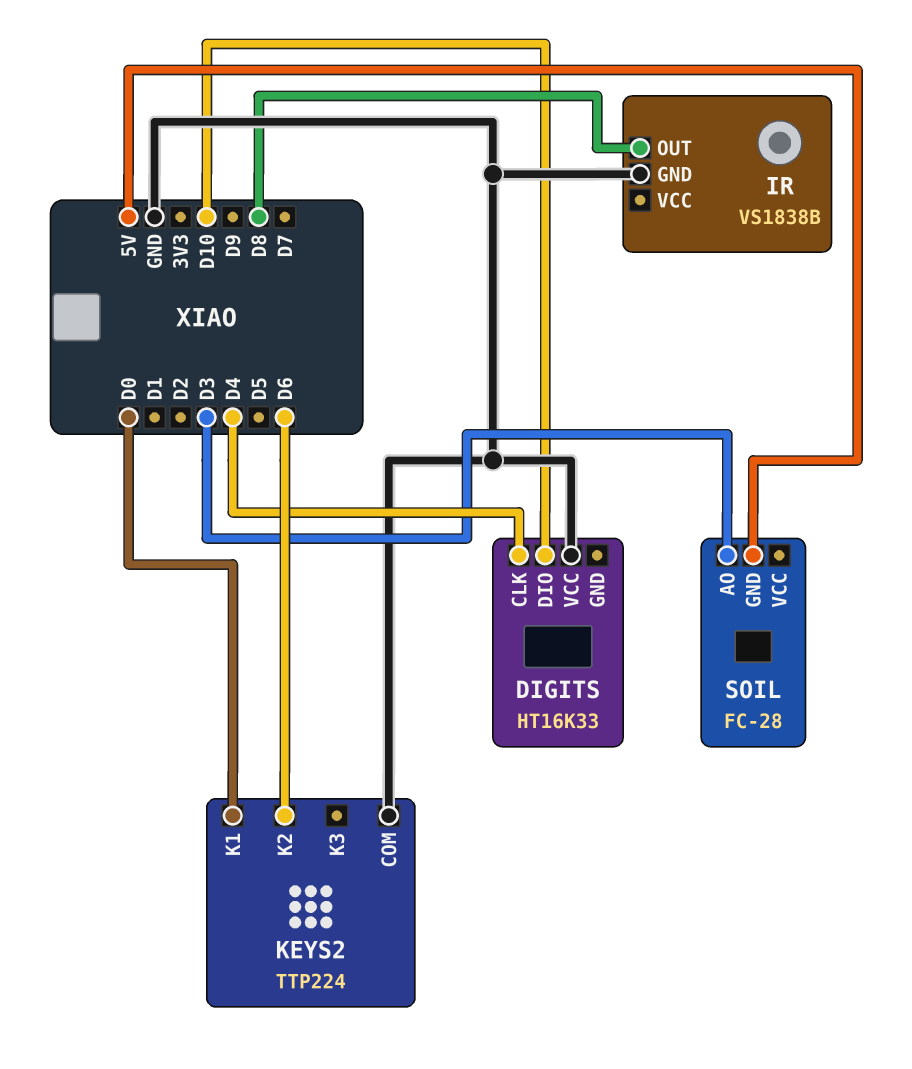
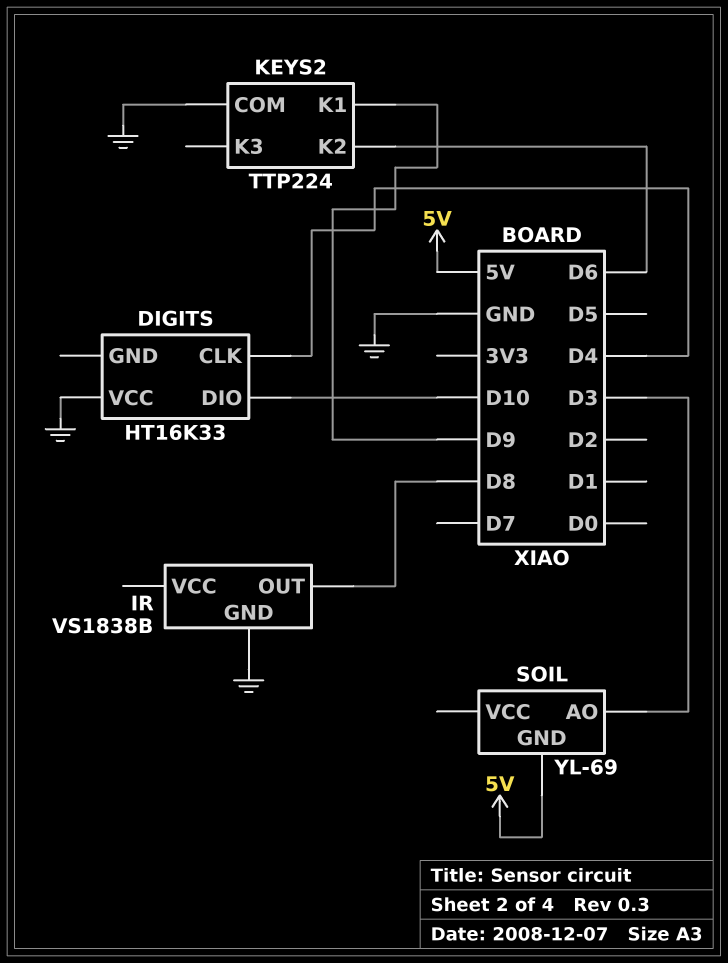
KEYS2 pin K1: D0 -> D9
SOIL: FC-28 -> YL-69

